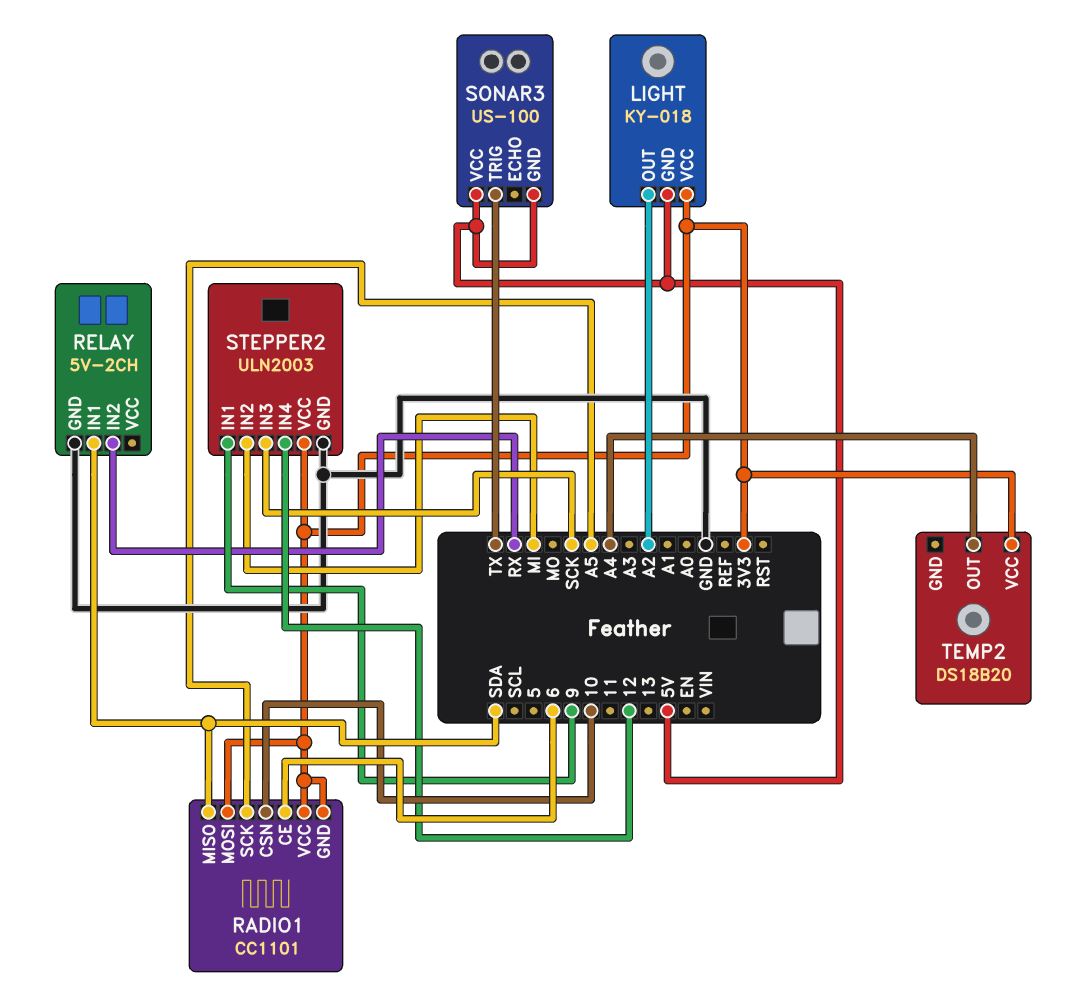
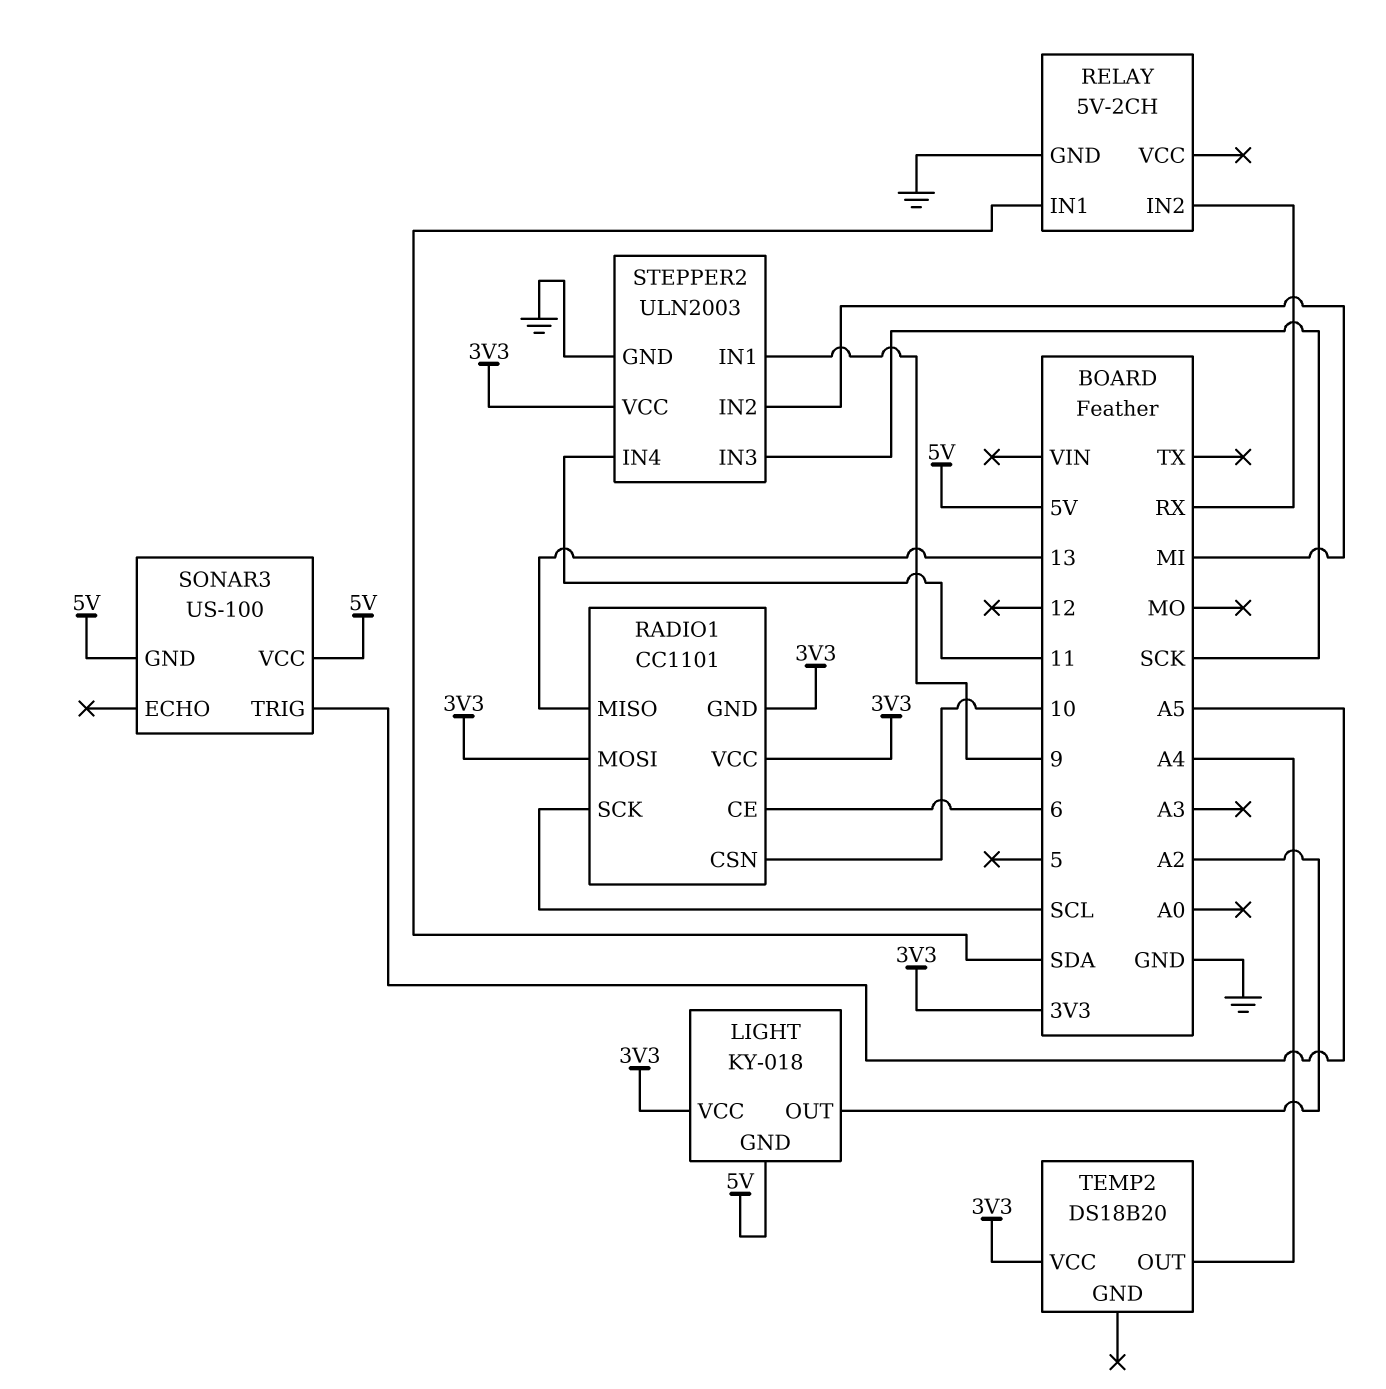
RADIO1 pin MISO: SDA -> 13
RADIO1 pin SCK: A5 -> SCL
SONAR3 pin TRIG: TX -> A5
STEPPER2 pin IN4: 12 -> 11

